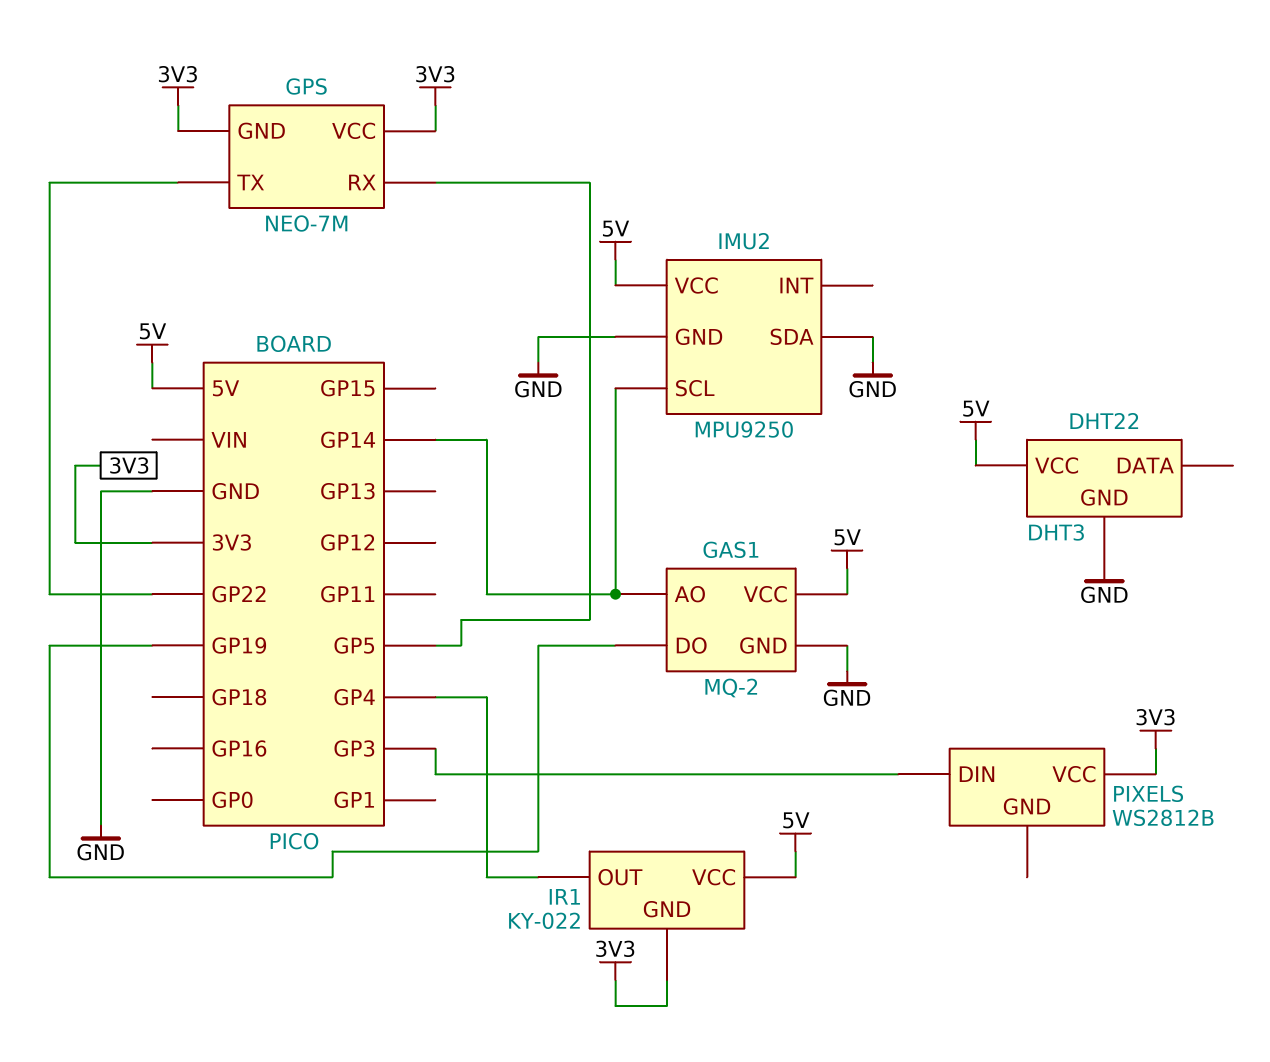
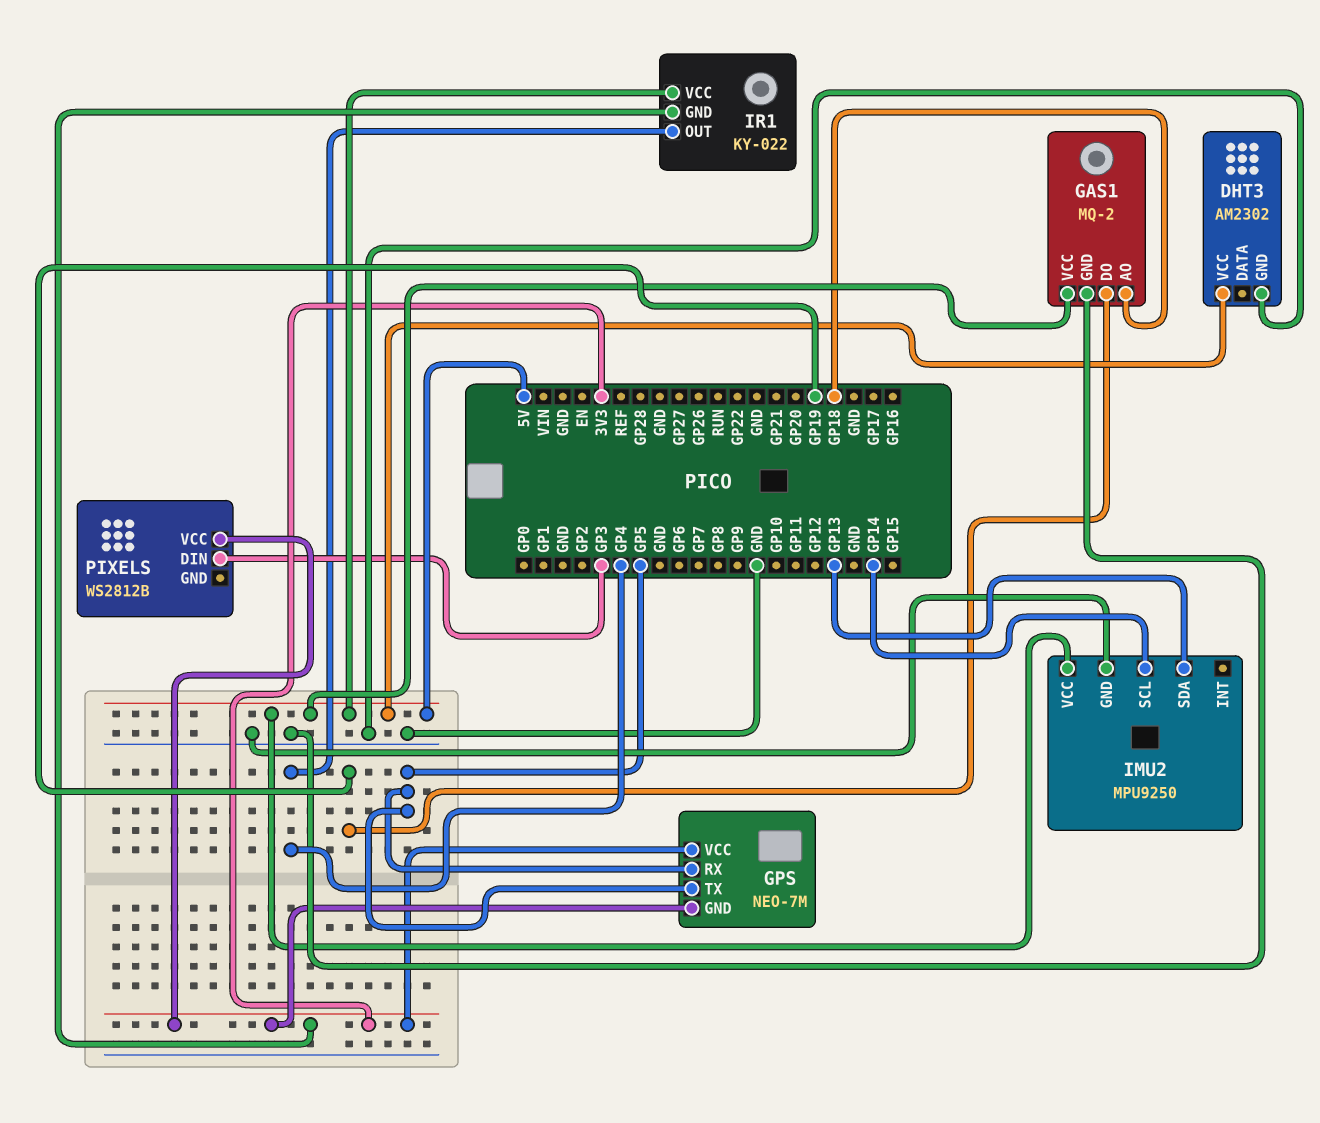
DHT3: DHT22 -> AM2302
GAS1 pin AO: GP14 -> GP18
GPS pin TX: GP22 -> GP5
IMU2 pin SDA: GND -> GP13

